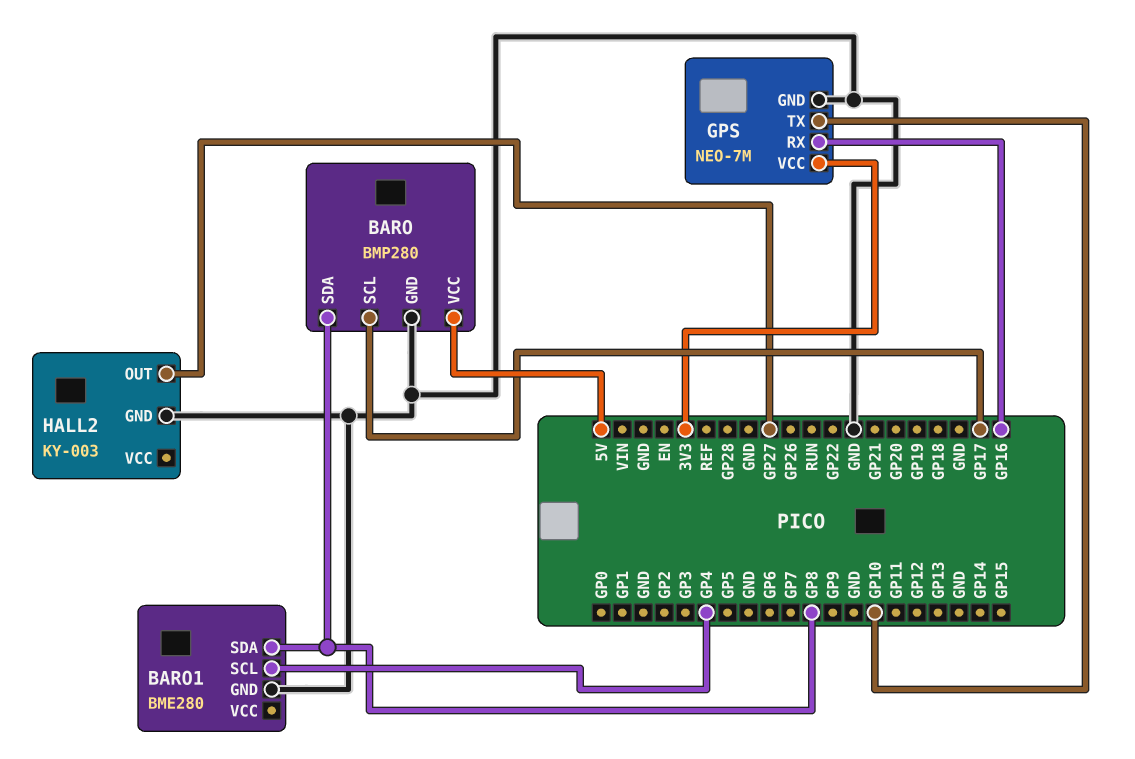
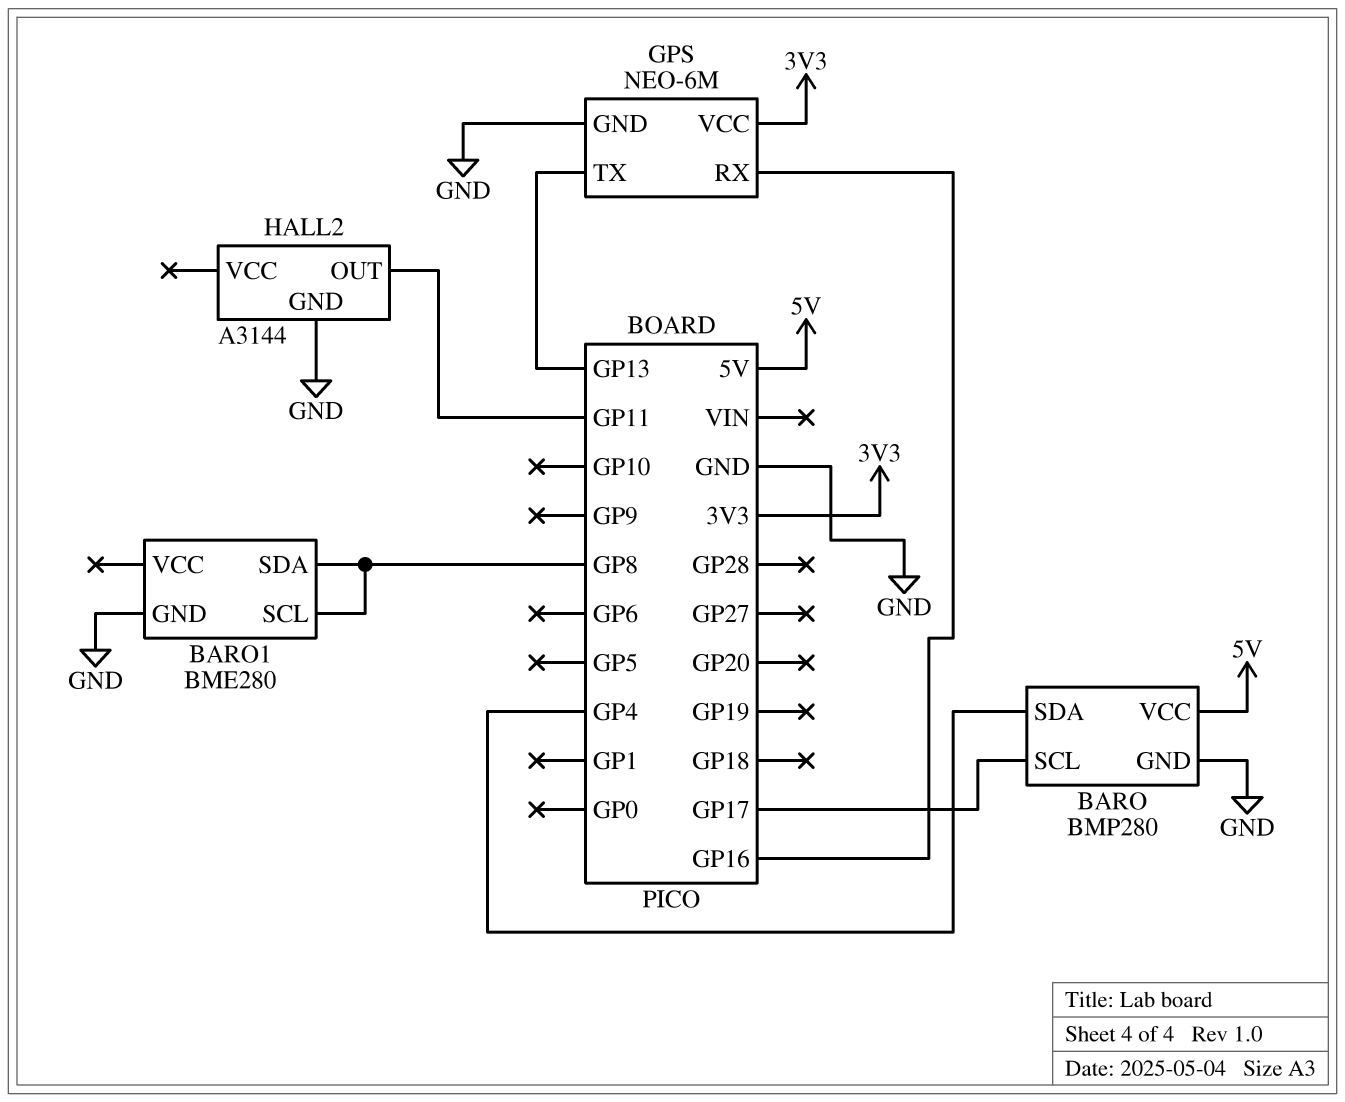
BARO pin SDA: GP8 -> GP4
BARO1 pin SCL: GP4 -> GP8
GPS: NEO-7M -> NEO-6M
GPS pin TX: GP10 -> GP13
HALL2: KY-003 -> A3144
HALL2 pin OUT: GP27 -> GP11

